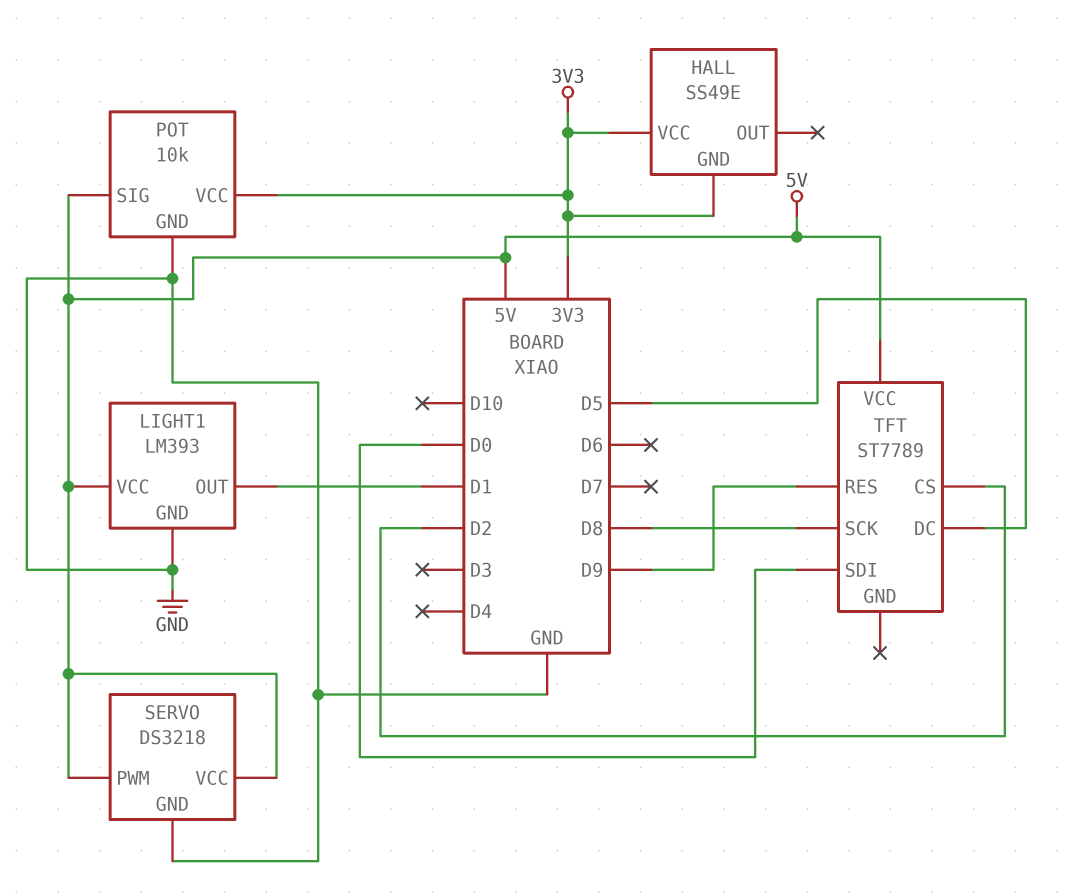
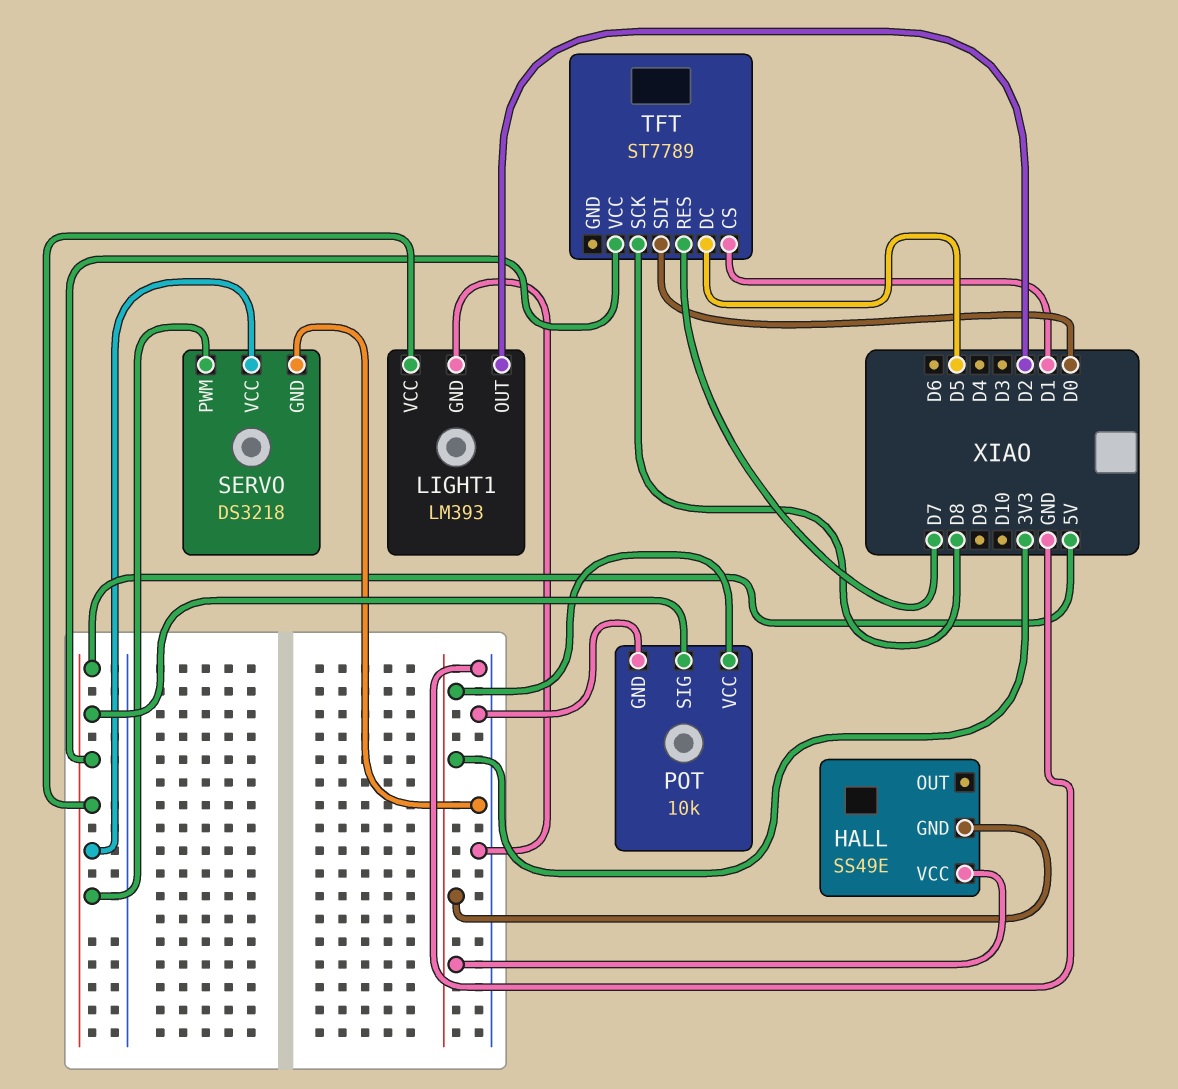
LIGHT1 pin OUT: D1 -> D2
TFT pin CS: D2 -> D1
TFT pin RES: D9 -> D7

